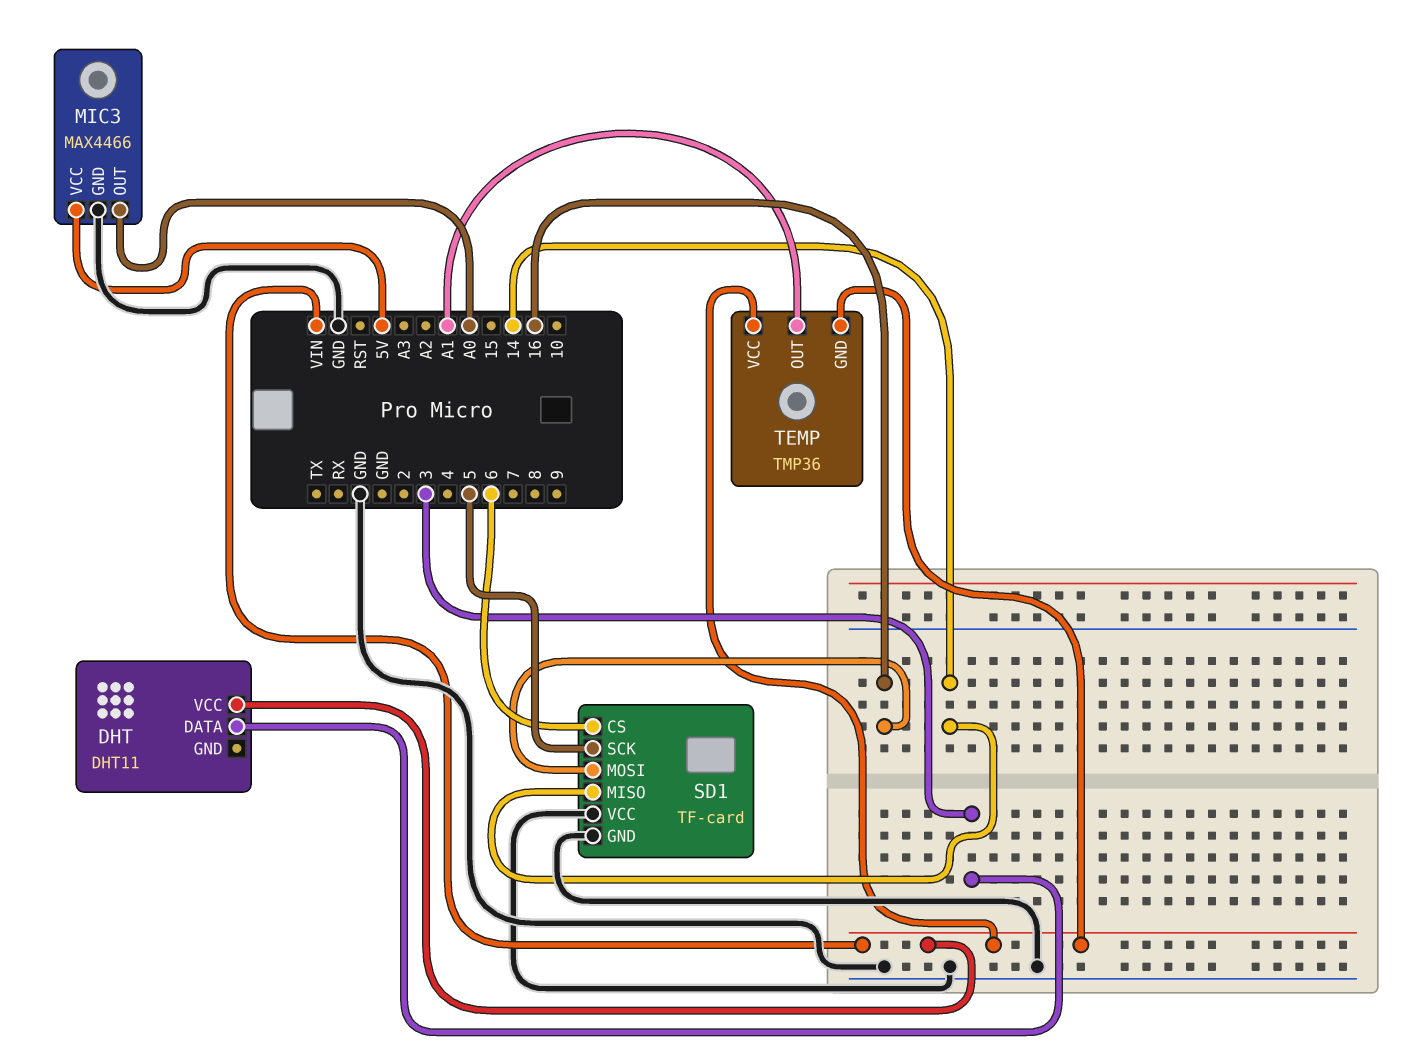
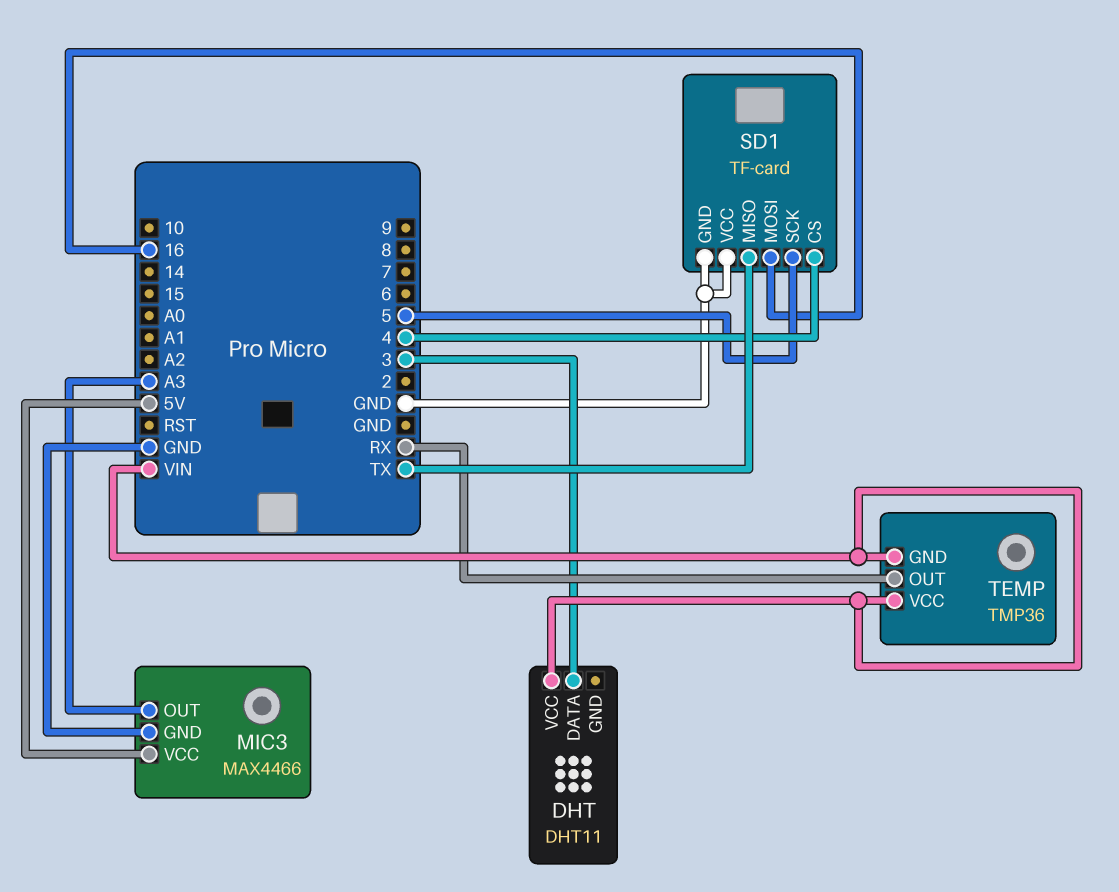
MIC3 pin OUT: A0 -> A3
SD1 pin CS: 6 -> 4
SD1 pin MISO: 14 -> TX
TEMP pin OUT: A1 -> RX

